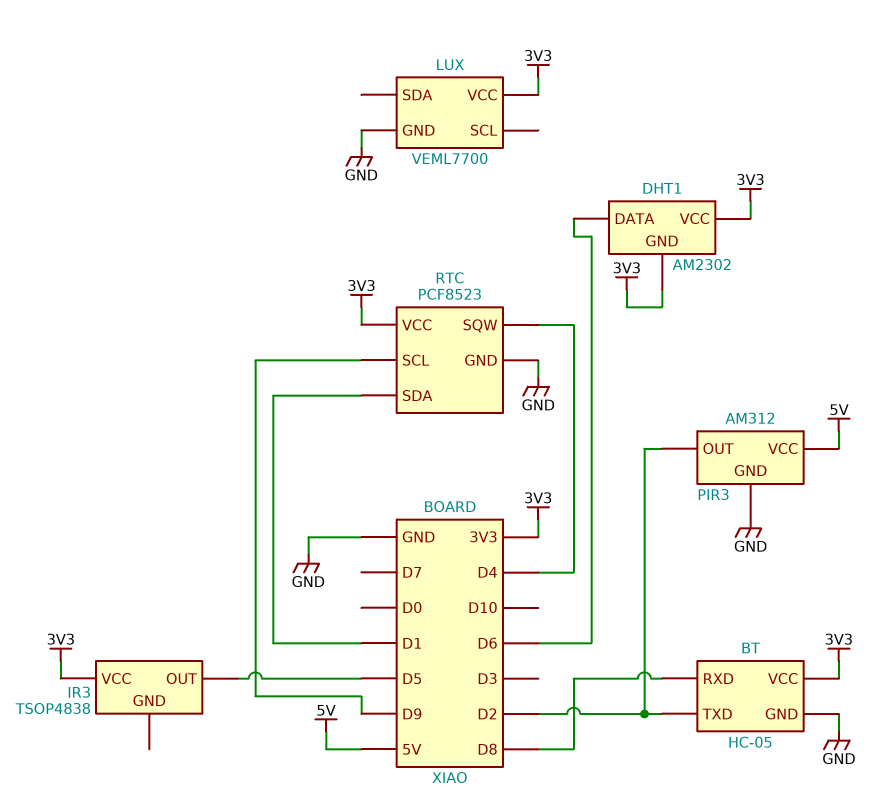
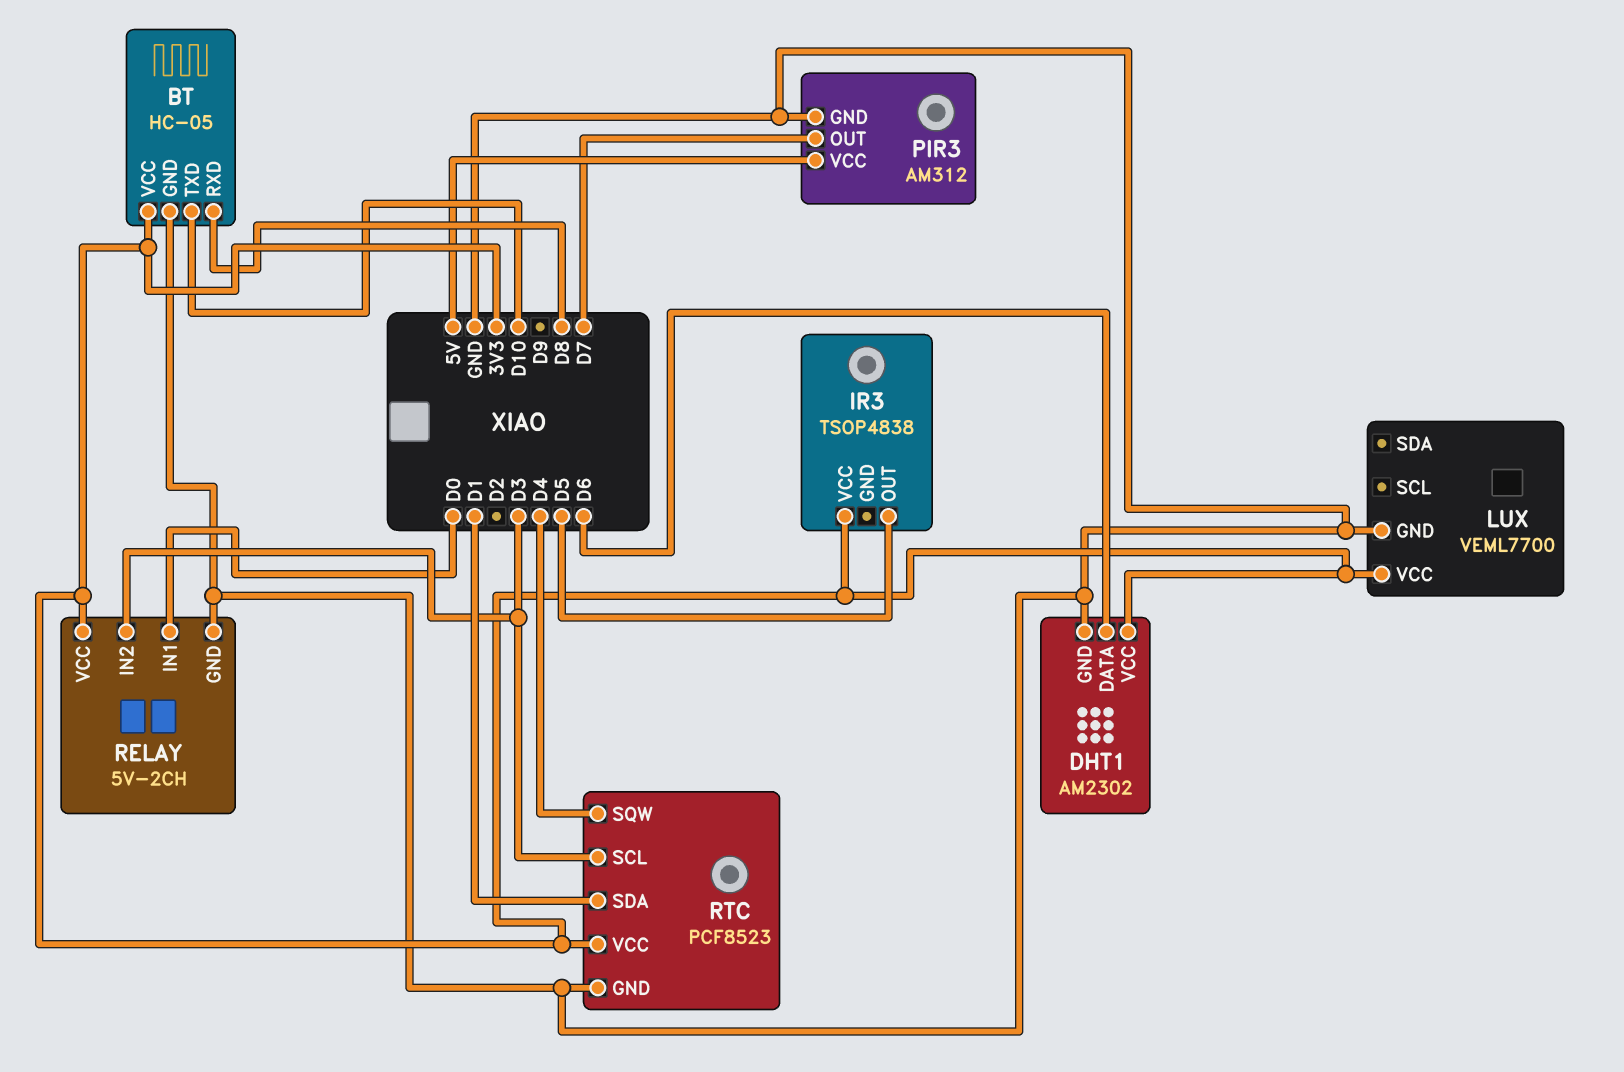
BT pin TXD: D2 -> D10
DHT1 pin GND: 3V3 -> GND
PIR3 pin OUT: D2 -> D7
RELAY: none -> 5V-2CH
RELAY pin GND: none -> GND
RELAY pin IN1: none -> D0
RELAY pin IN2: none -> D3
RELAY pin VCC: none -> 3V3
RTC pin SCL: D9 -> D3

